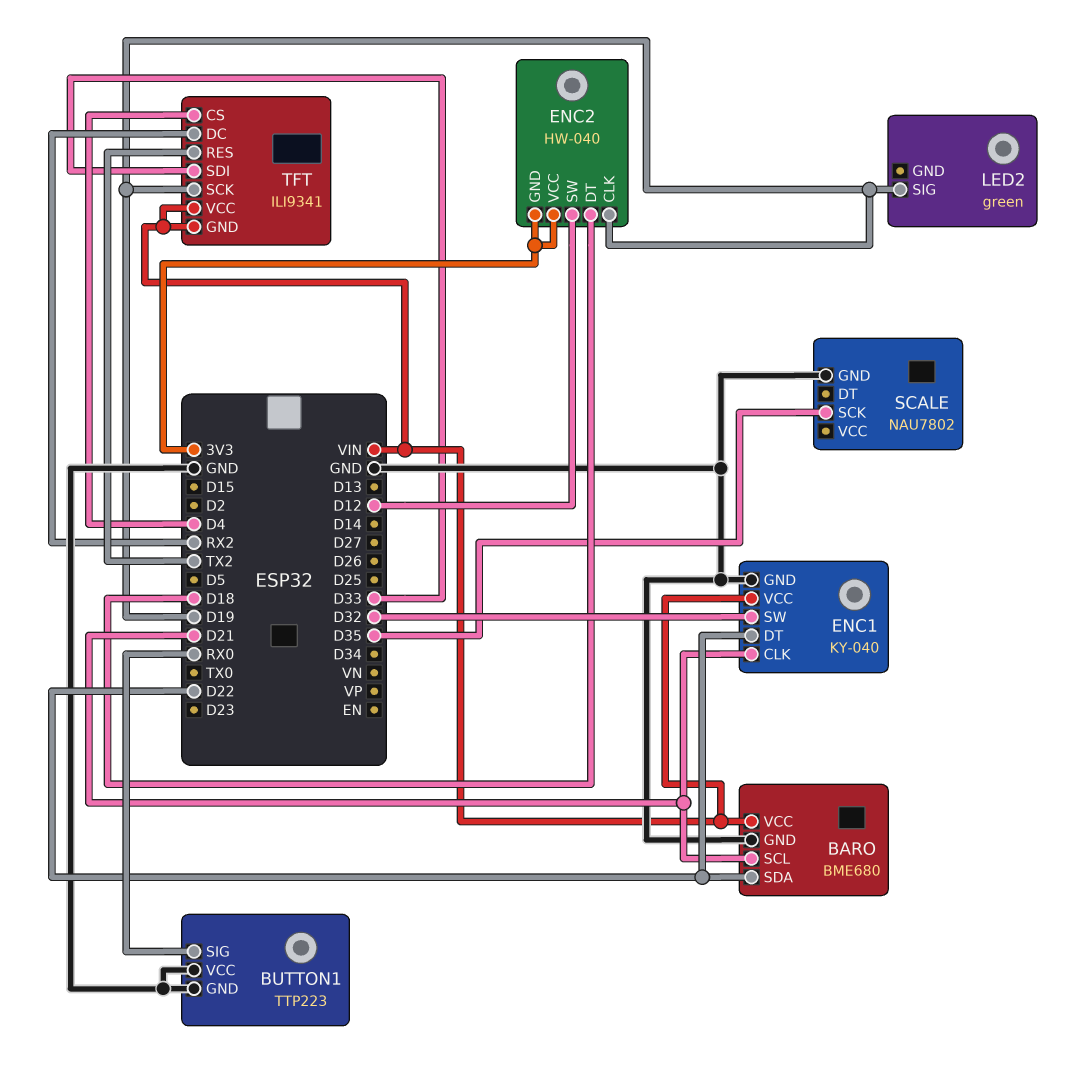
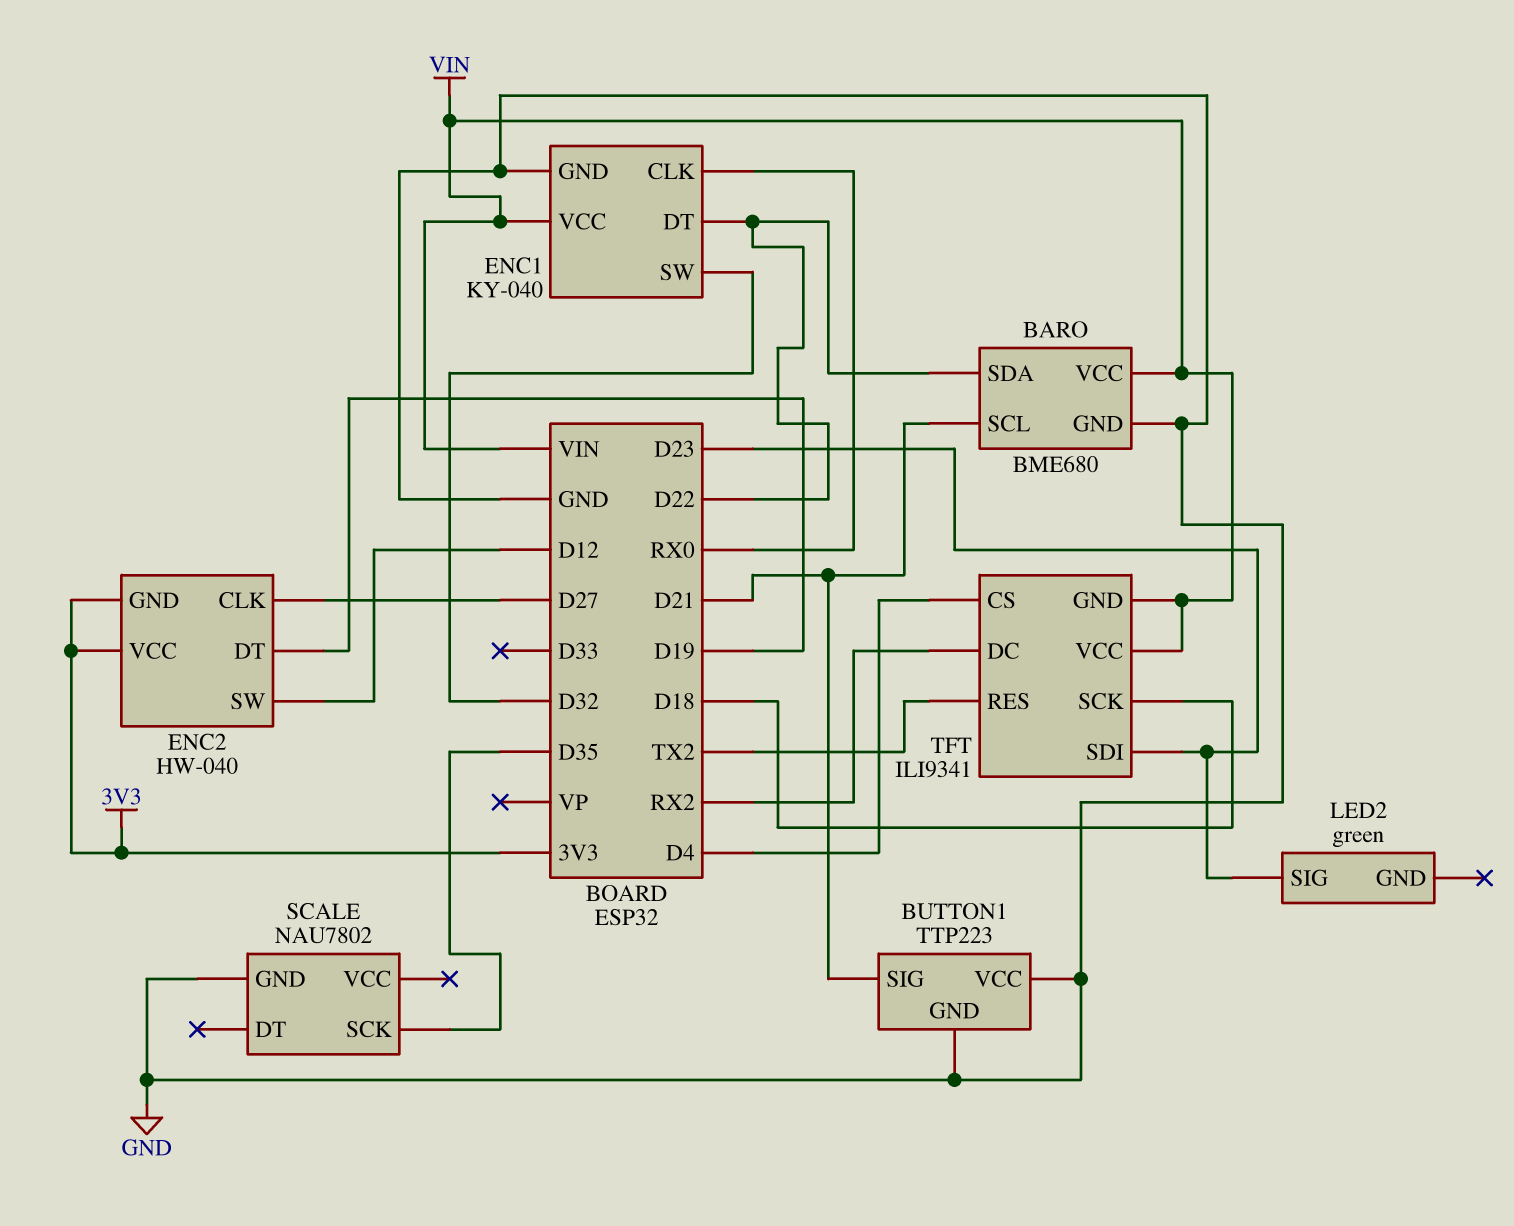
BUTTON1 pin SIG: RX0 -> D21
ENC1 pin CLK: D21 -> RX0
ENC2 pin CLK: D19 -> D27
ENC2 pin DT: D18 -> D19
LED2 pin SIG: D19 -> D23
TFT pin SCK: D19 -> D18
TFT pin SDI: D33 -> D23

